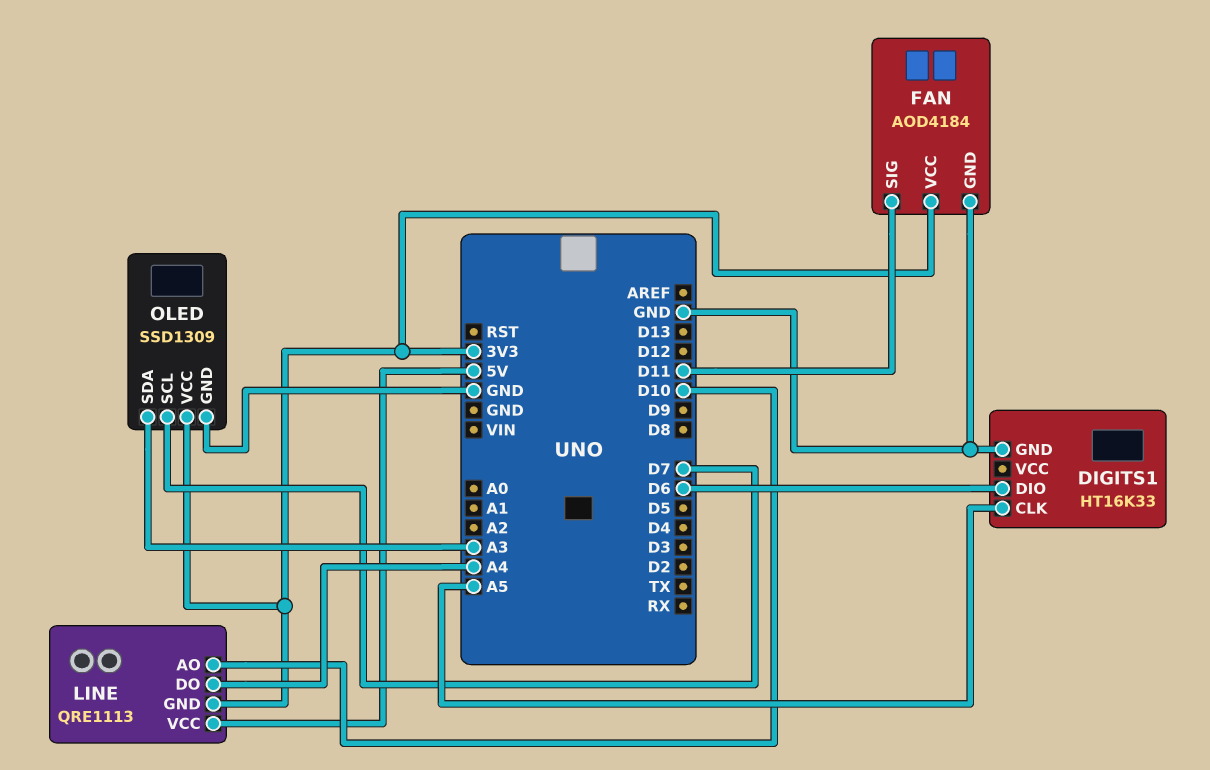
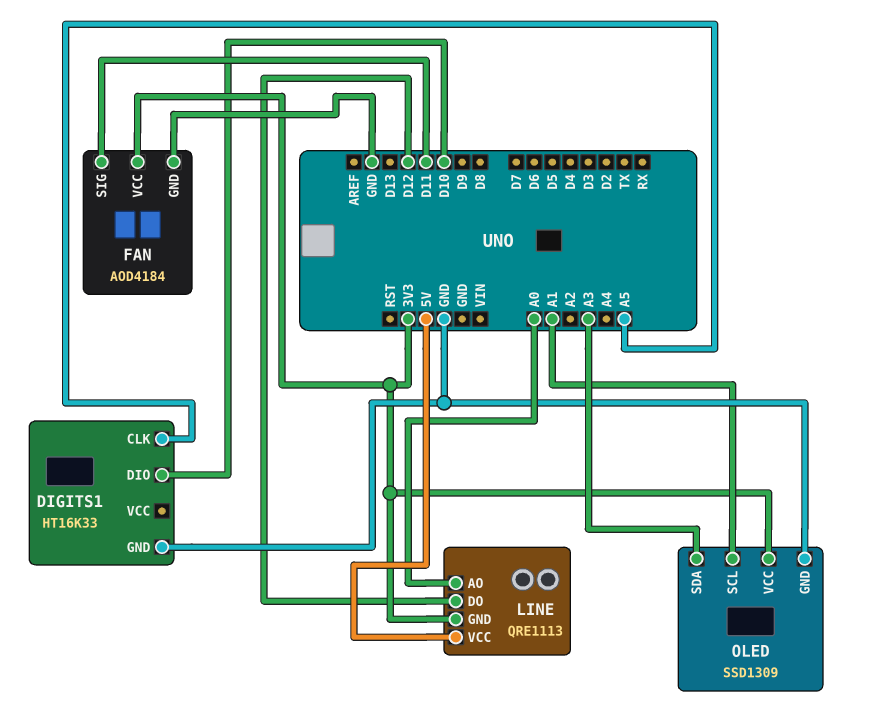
DIGITS1 pin DIO: D6 -> D10
LINE pin AO: D10 -> A0
LINE pin DO: A4 -> D12
OLED pin SCL: D7 -> A1

